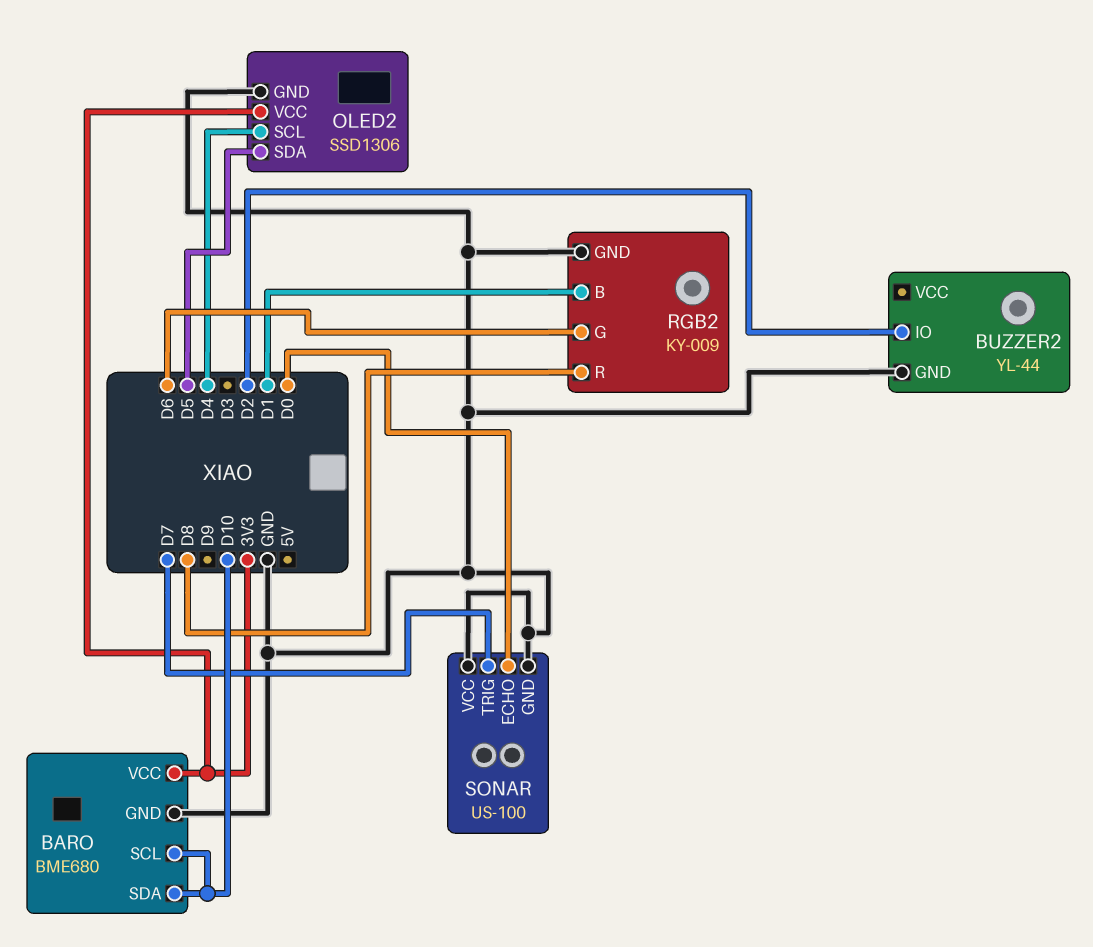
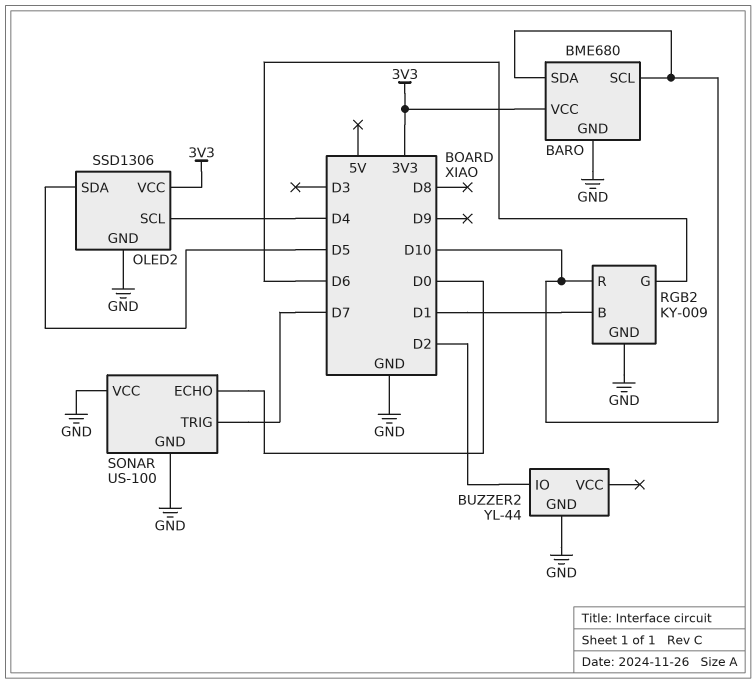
RGB2 pin R: D8 -> D10

